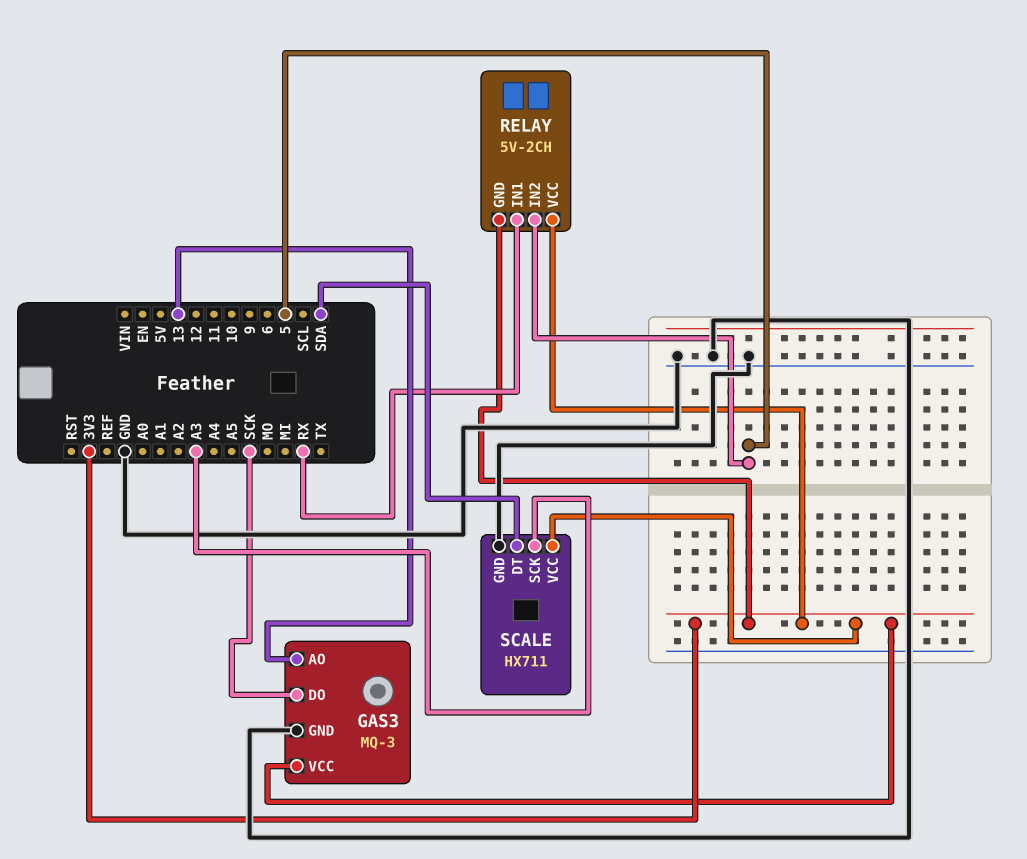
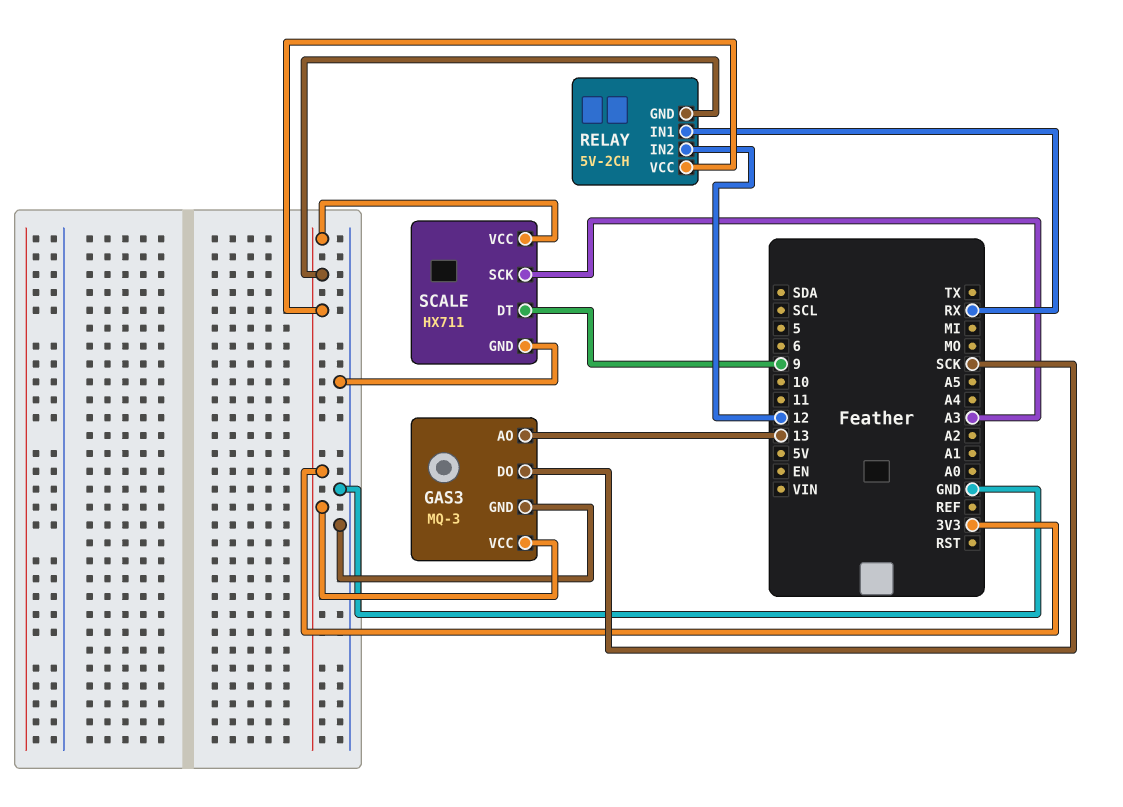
RELAY pin IN2: 5 -> 12
SCALE pin DT: SDA -> 9

